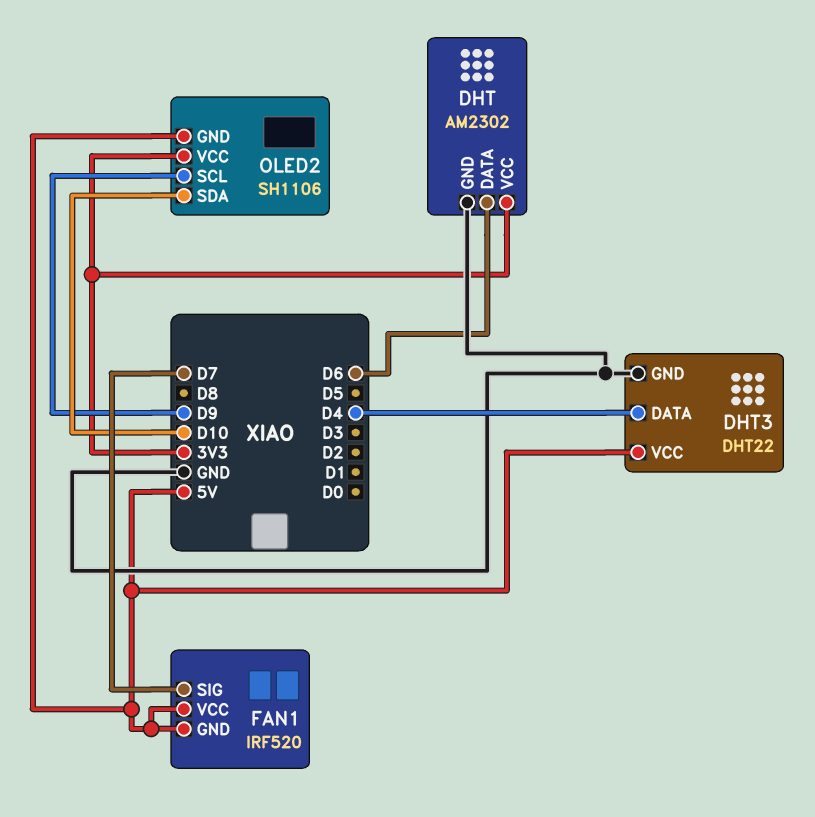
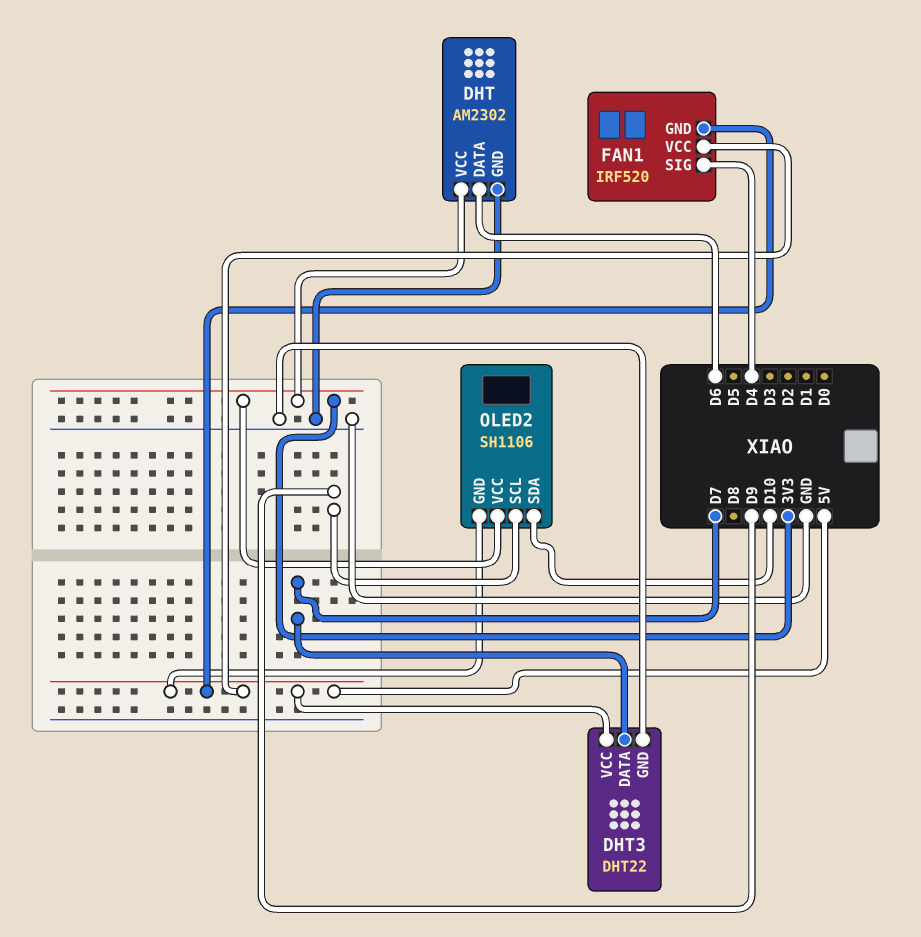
DHT3 pin DATA: D4 -> D7
FAN1 pin SIG: D7 -> D4

